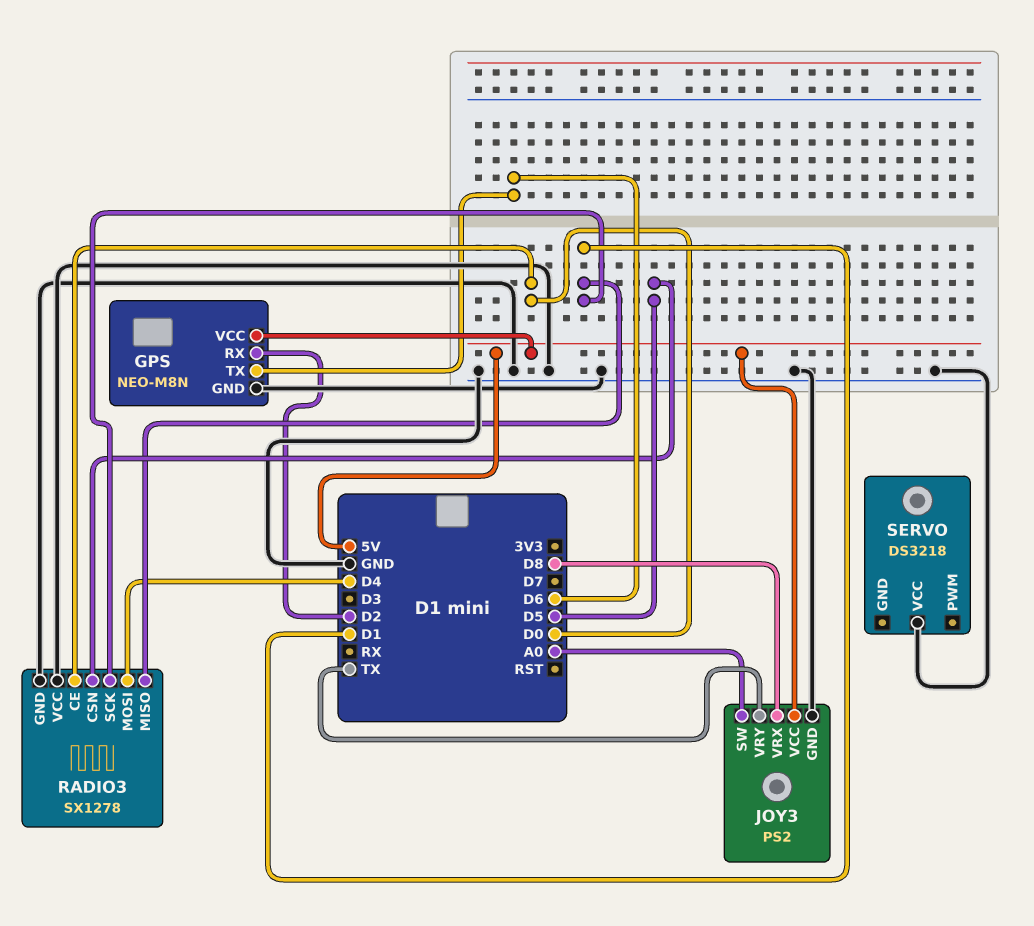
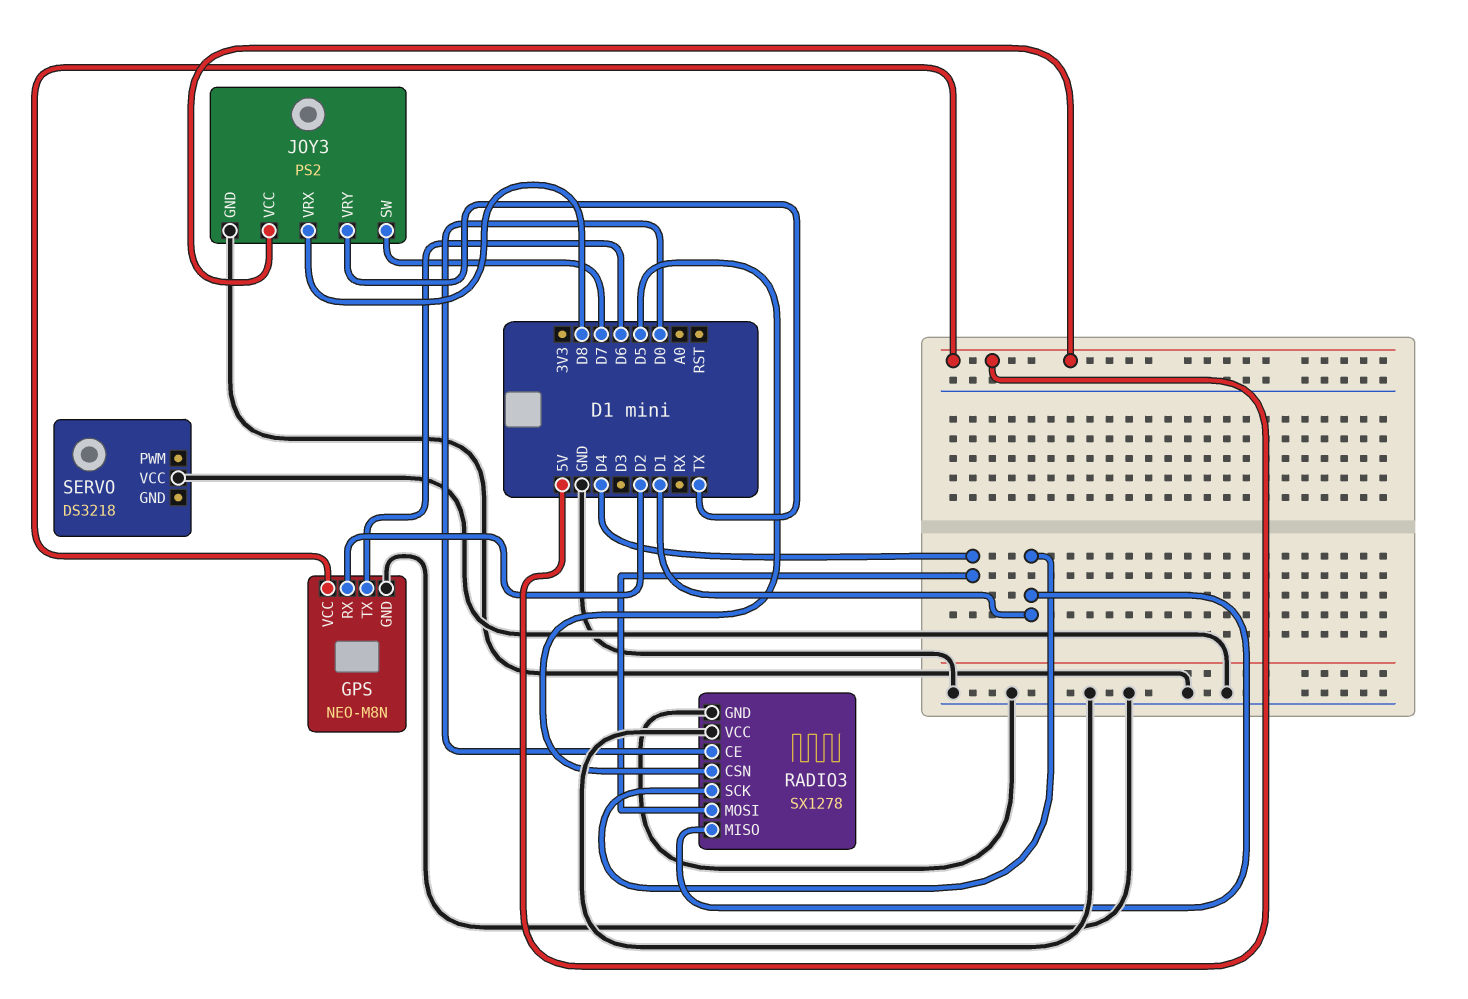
JOY3 pin SW: A0 -> D7

